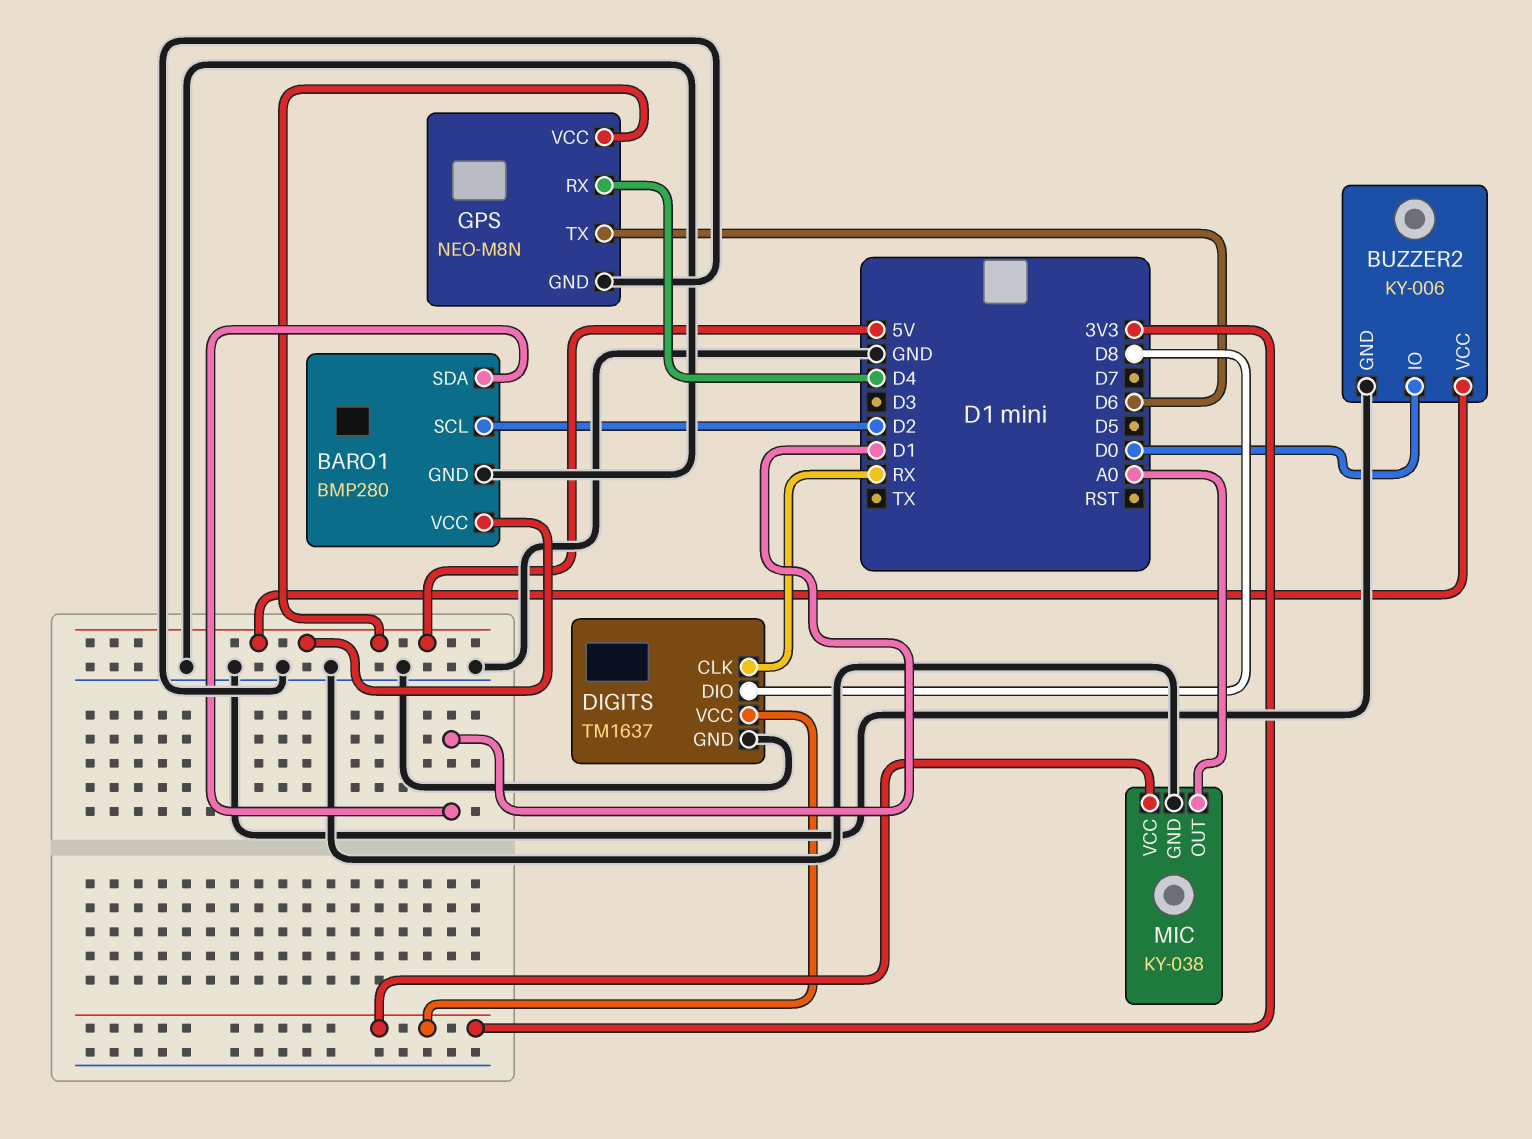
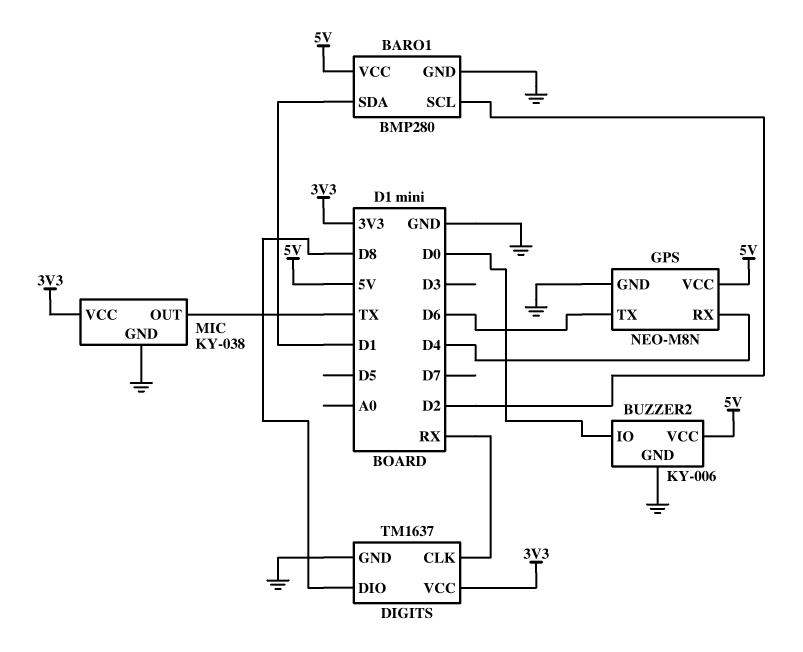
MIC pin OUT: A0 -> TX

